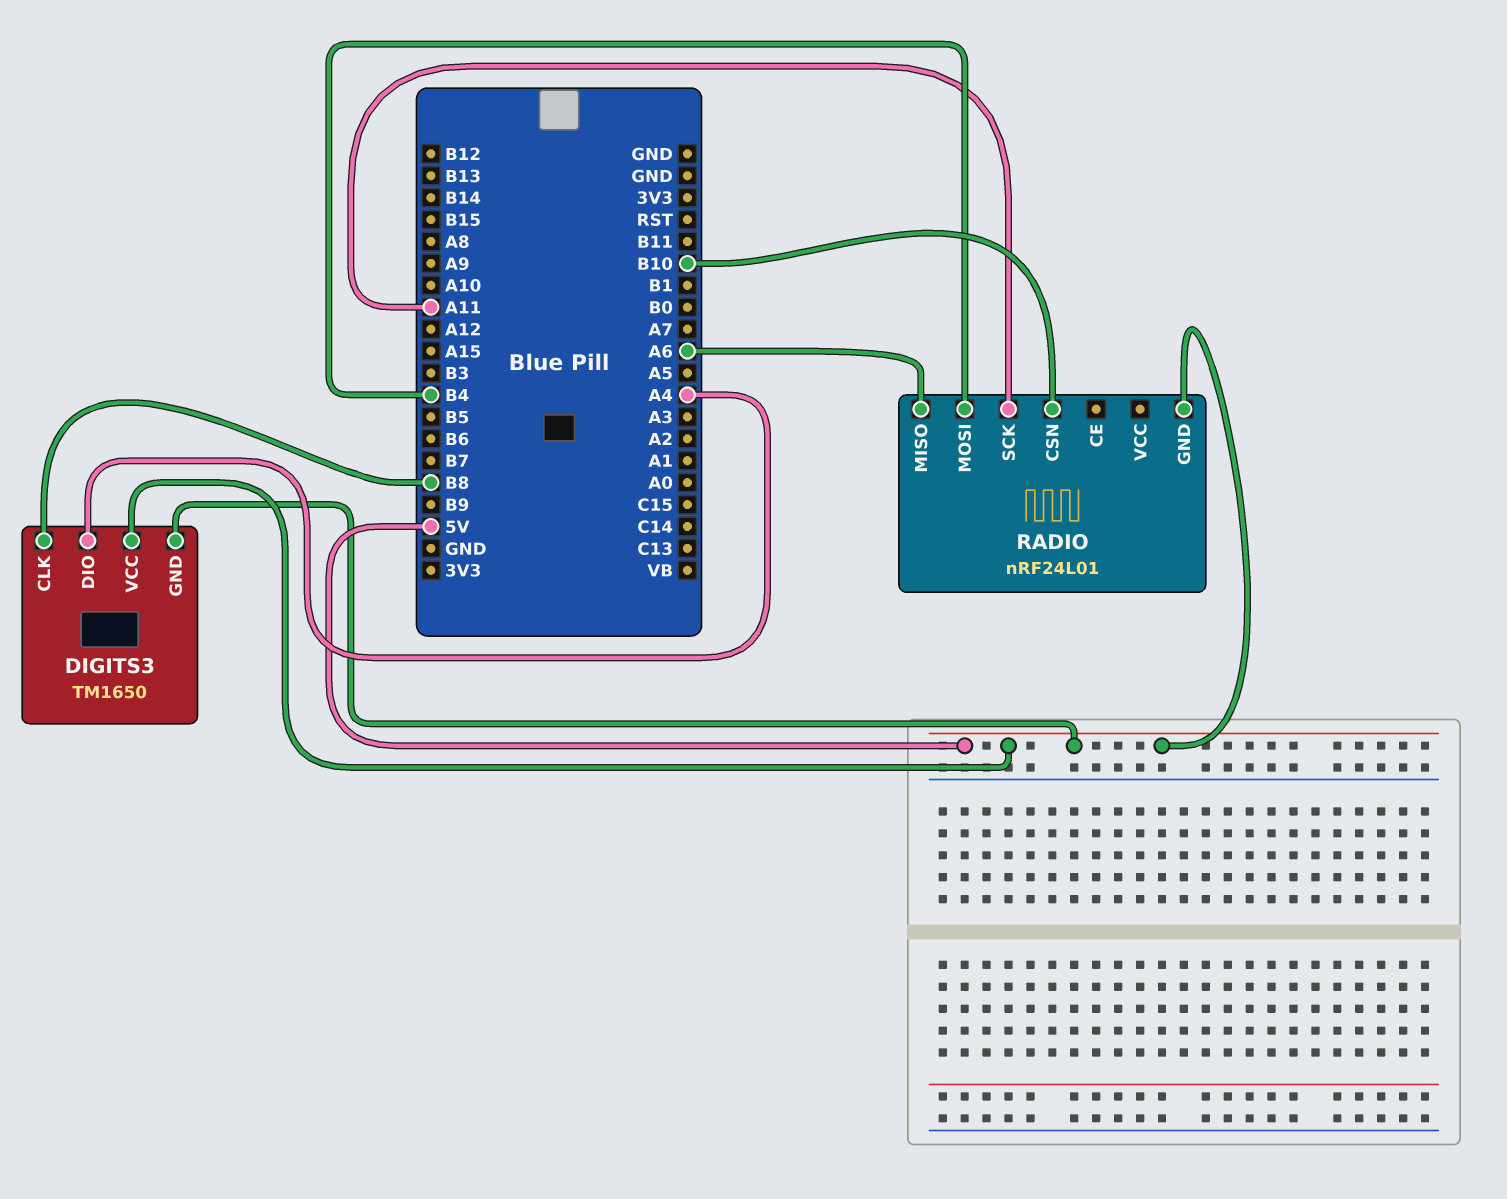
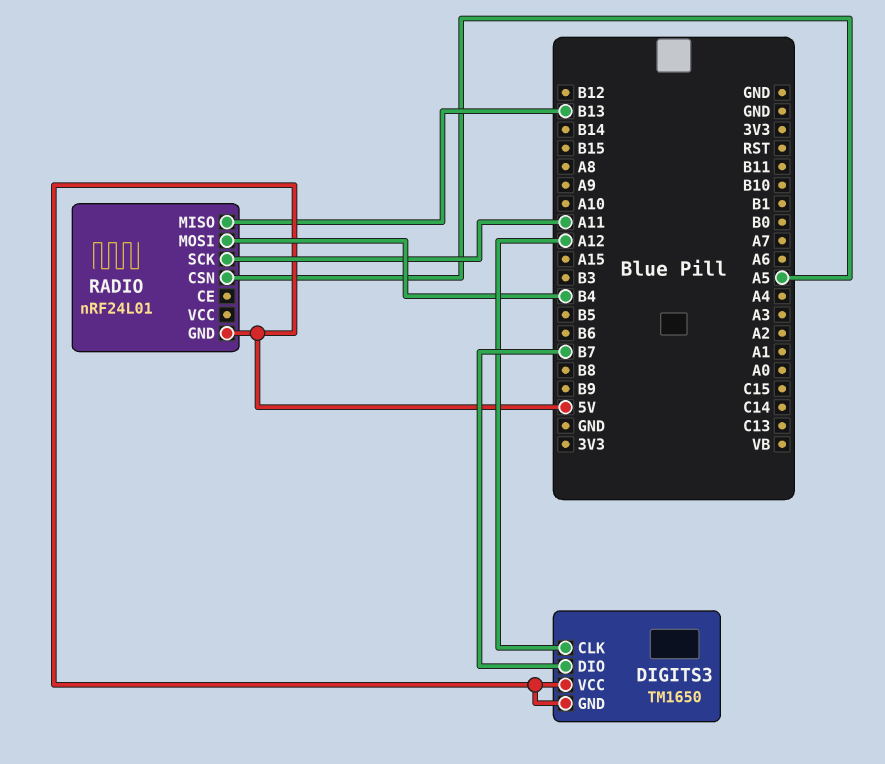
DIGITS3 pin CLK: B8 -> A12
DIGITS3 pin DIO: A4 -> B7
RADIO pin CSN: B10 -> A5
RADIO pin MISO: A6 -> B13

